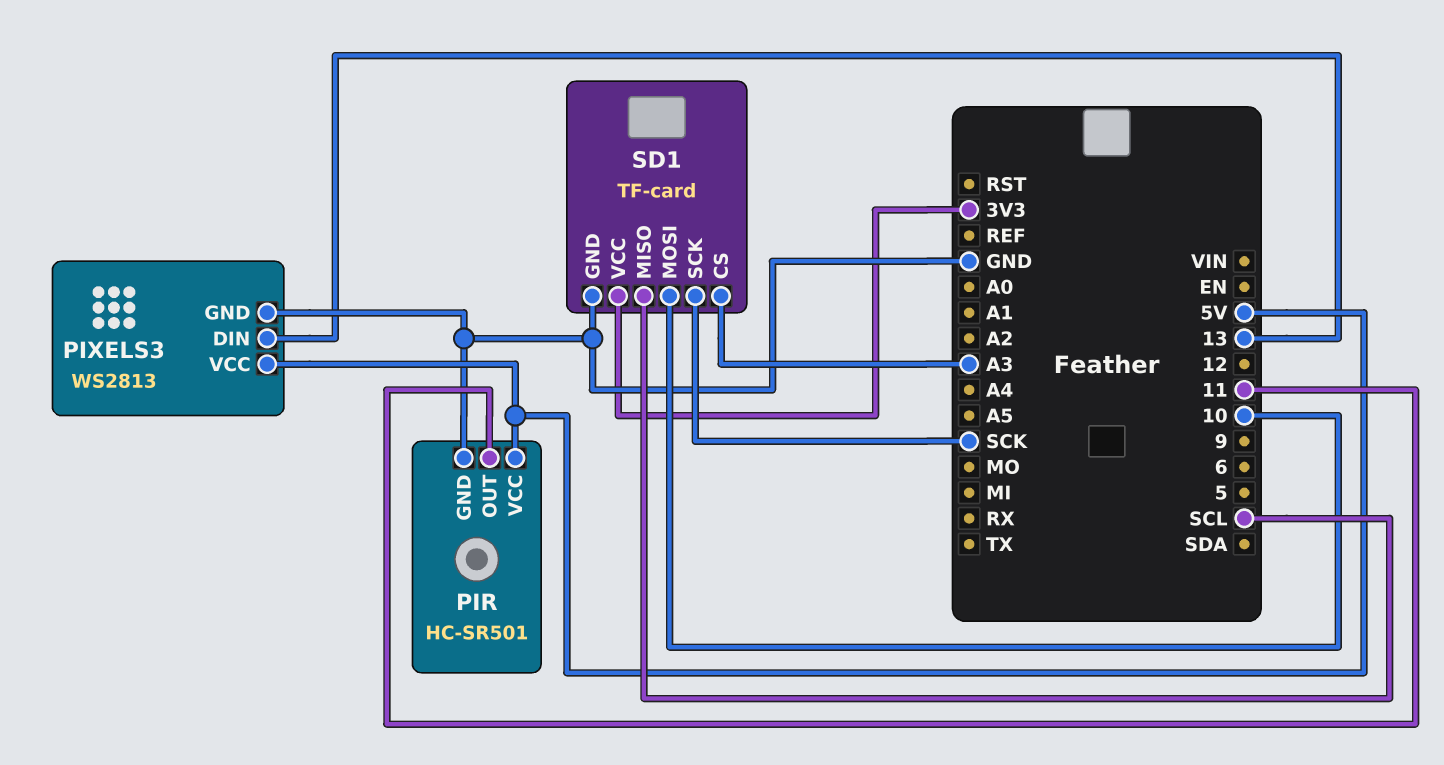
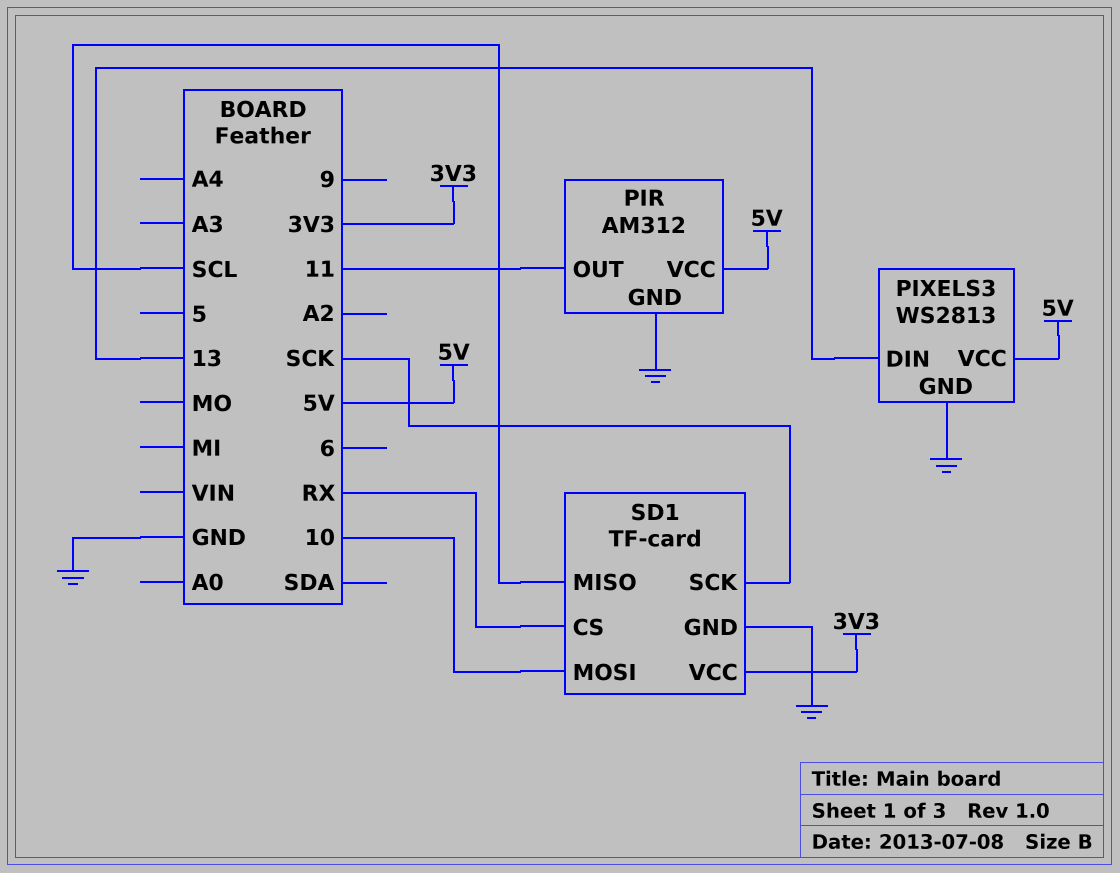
PIR: HC-SR501 -> AM312
SD1 pin CS: A3 -> RX

